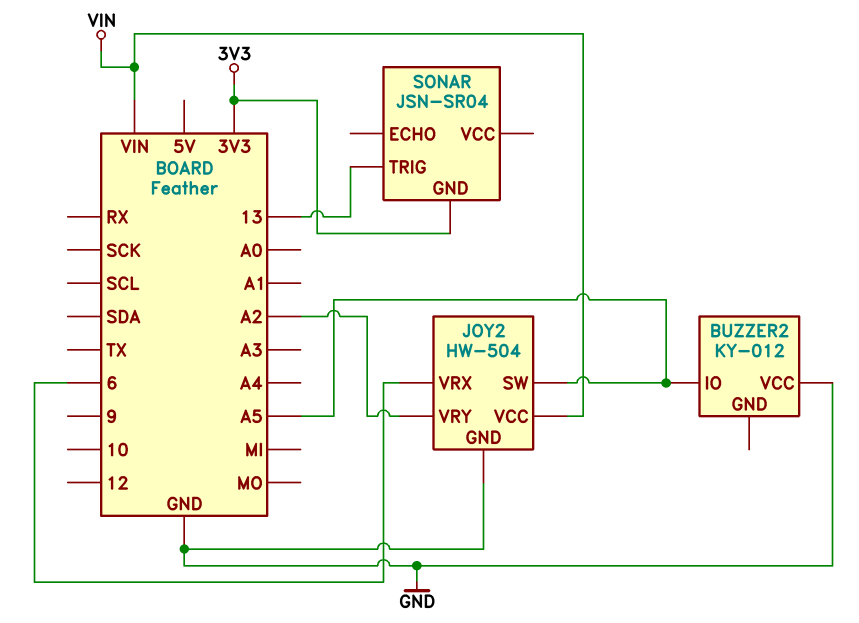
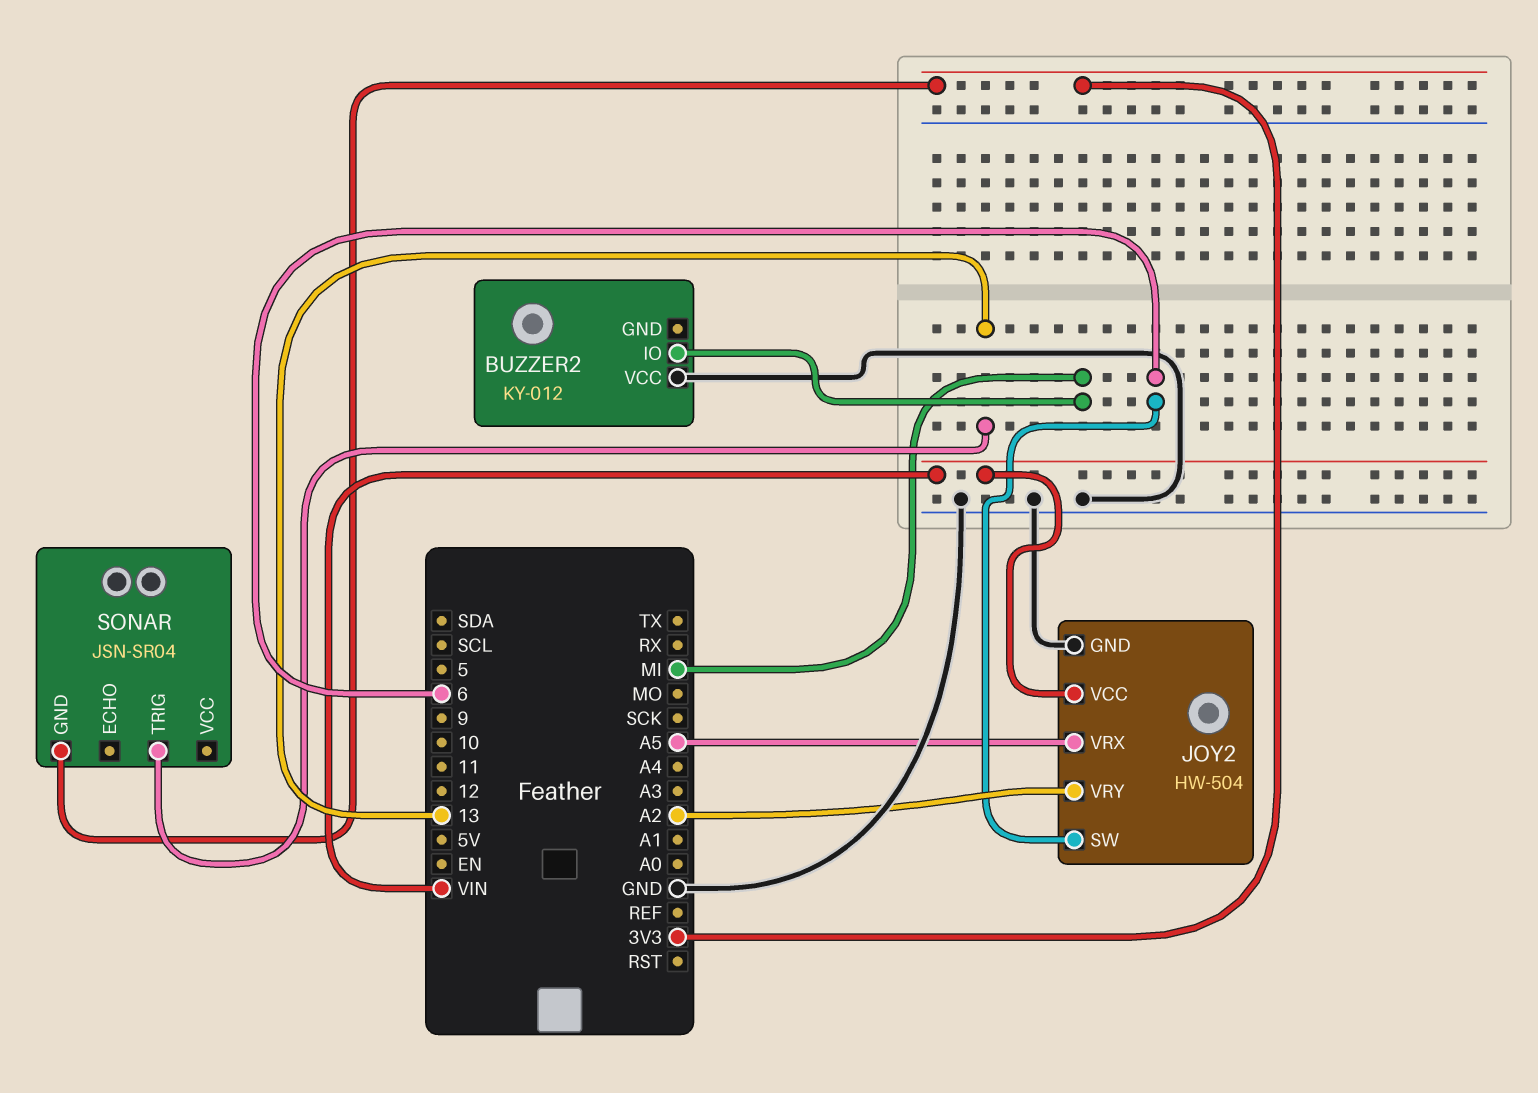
BUZZER2 pin IO: A5 -> MI
JOY2 pin SW: A5 -> 6
JOY2 pin VRX: 6 -> A5

